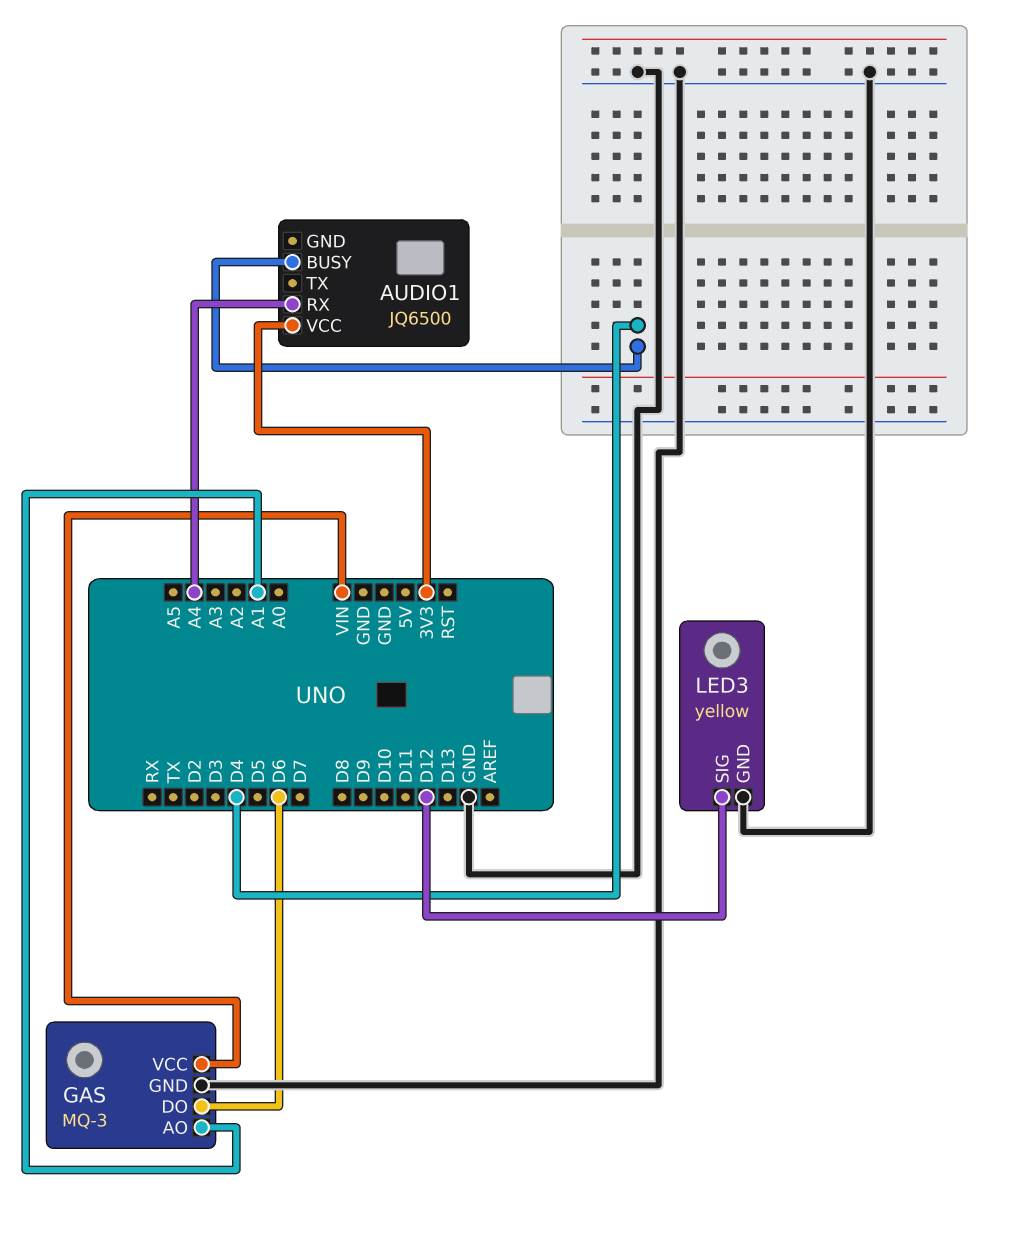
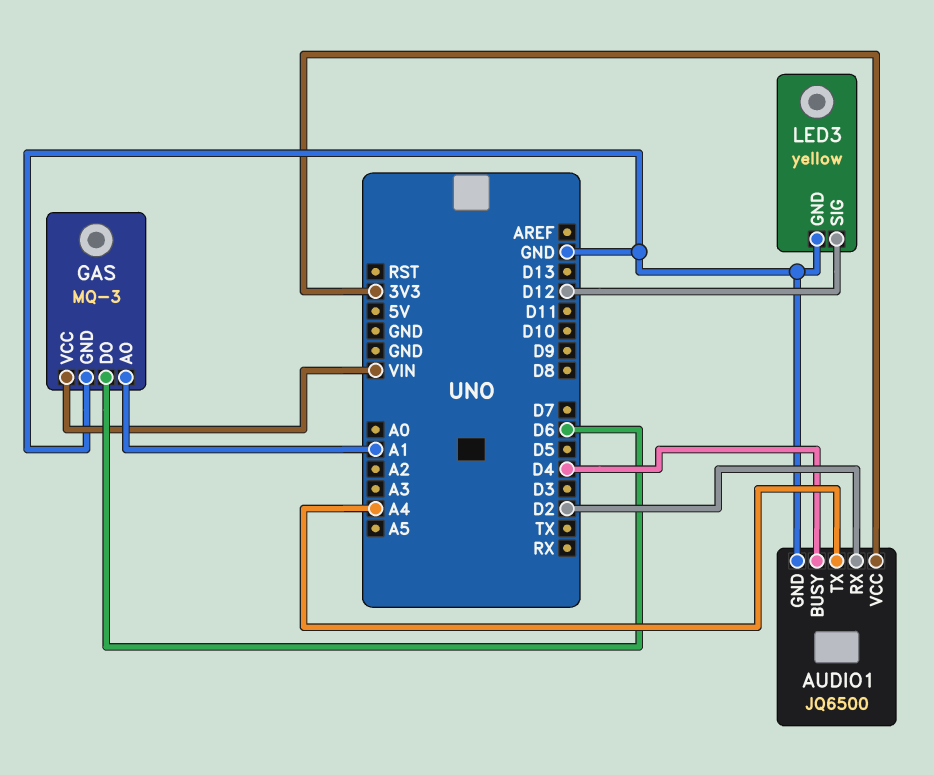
AUDIO1 pin GND: none -> GND
AUDIO1 pin RX: A4 -> D2
AUDIO1 pin TX: none -> A4

